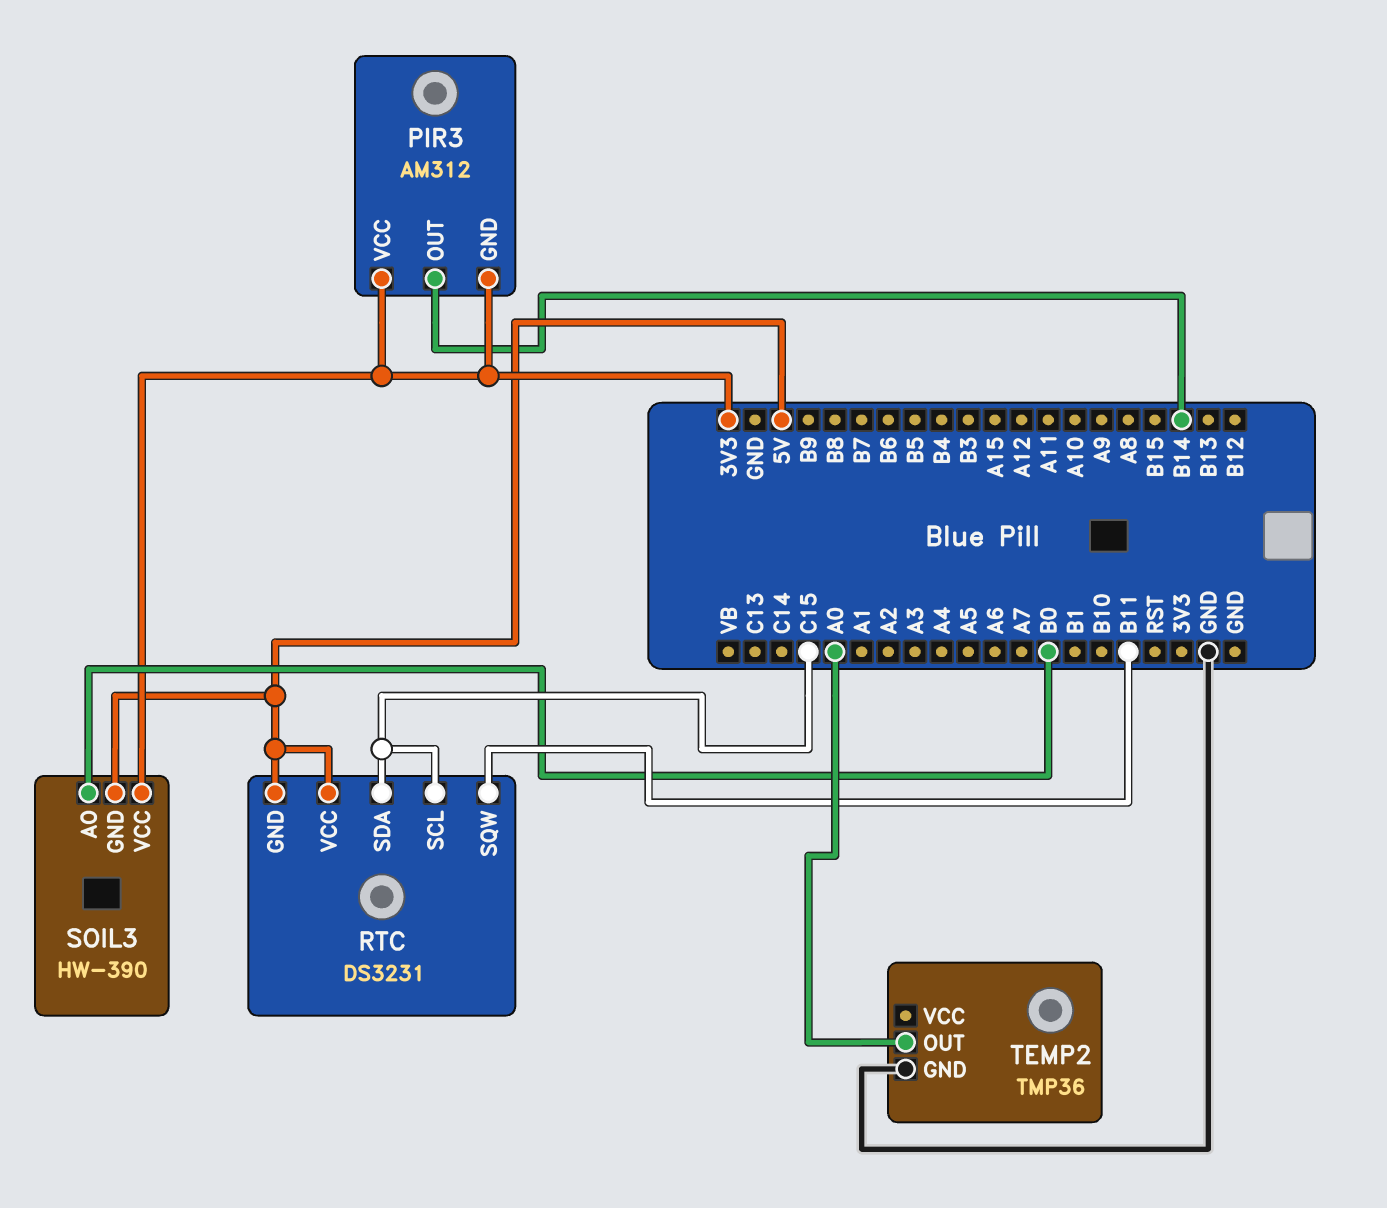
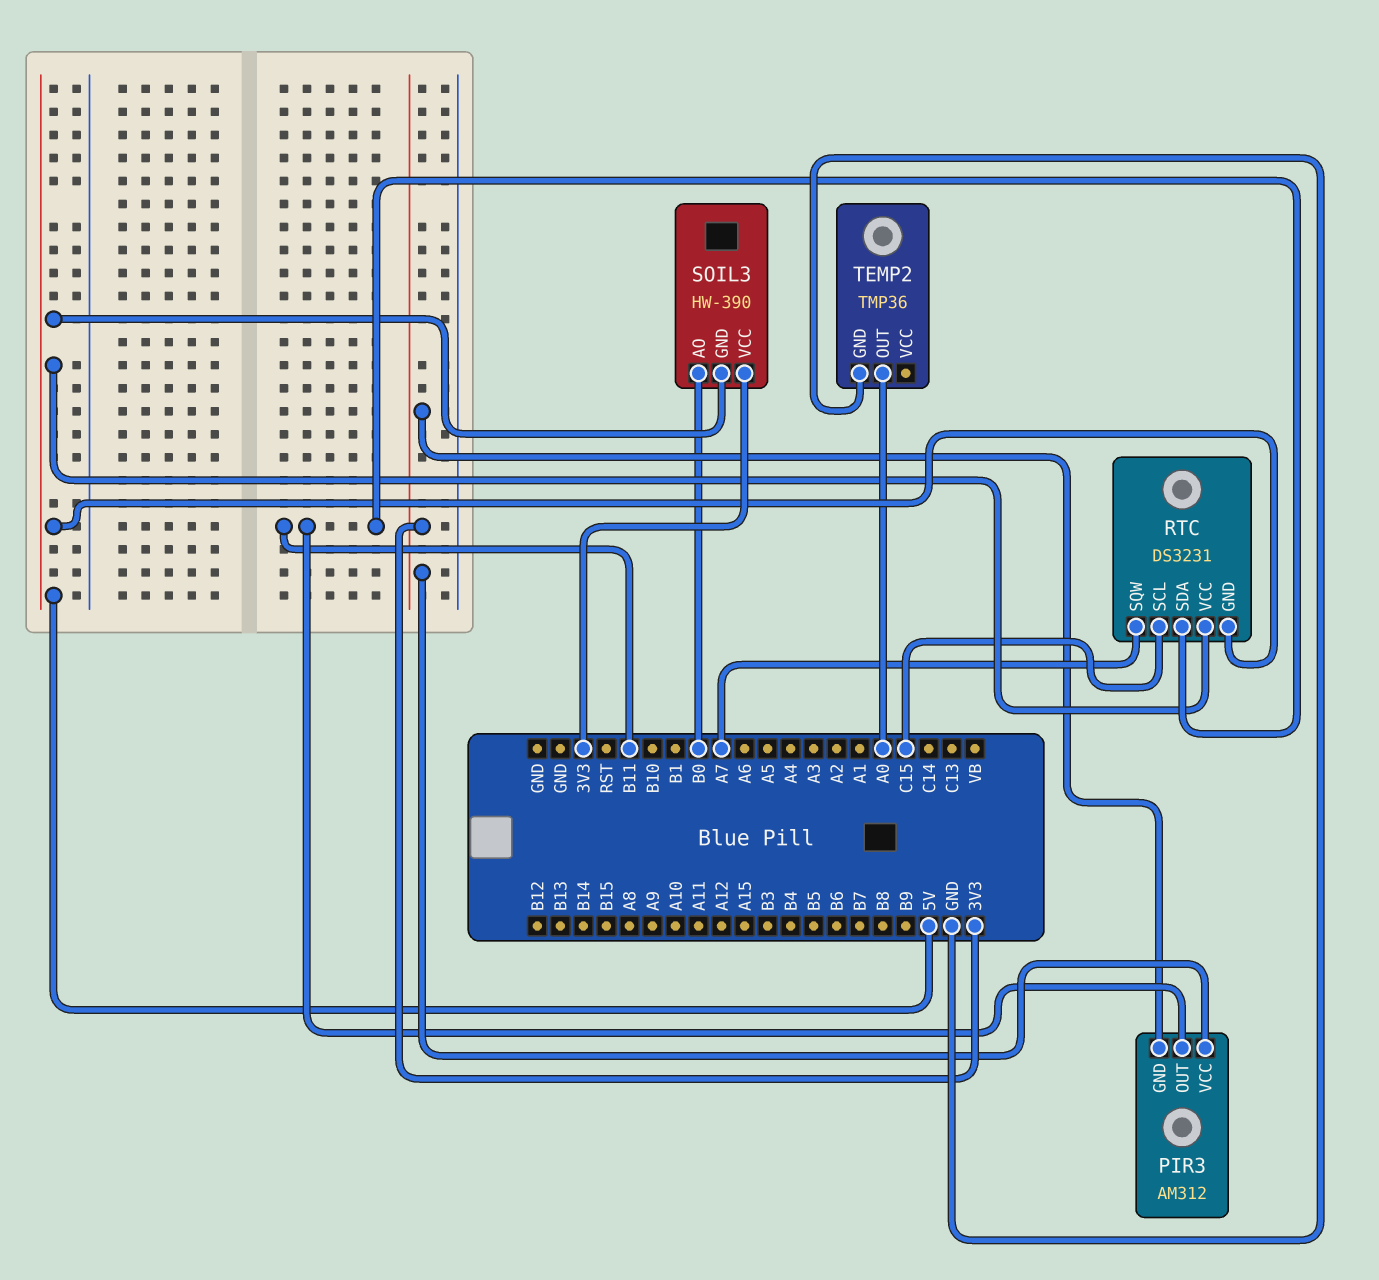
PIR3 pin OUT: B14 -> B11
RTC pin SDA: C15 -> B11
RTC pin SQW: B11 -> A7

